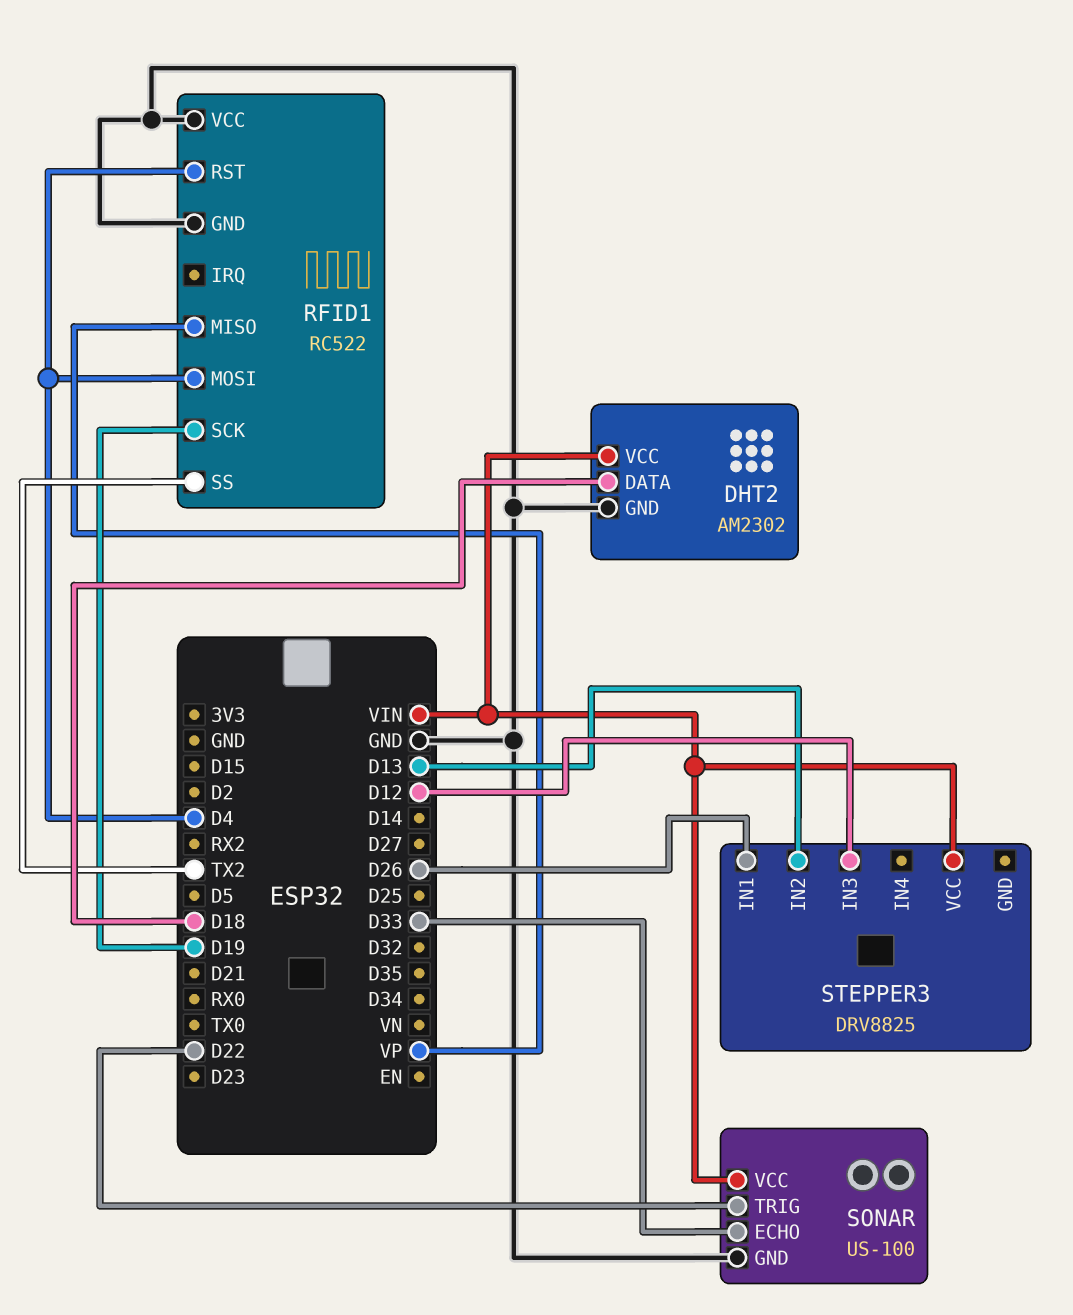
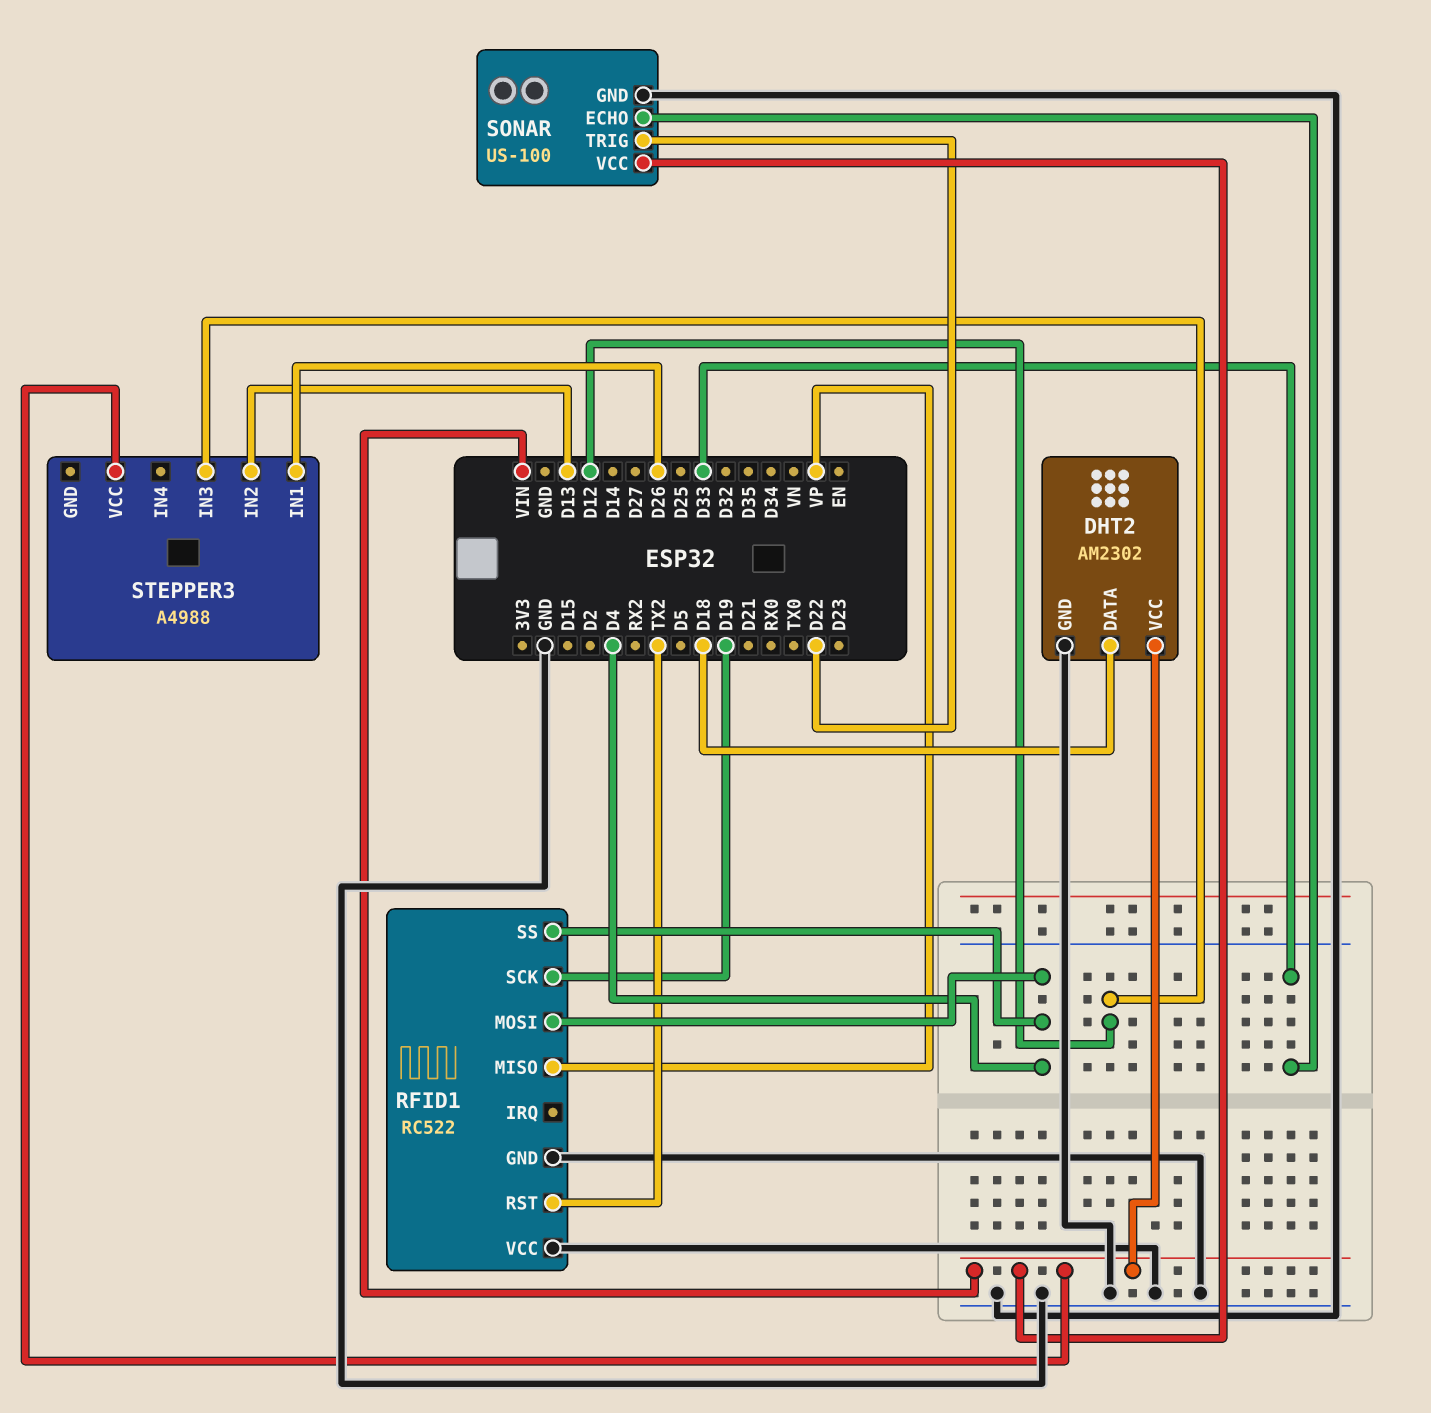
RFID1 pin RST: D4 -> TX2
RFID1 pin SS: TX2 -> D4
STEPPER3: DRV8825 -> A4988

